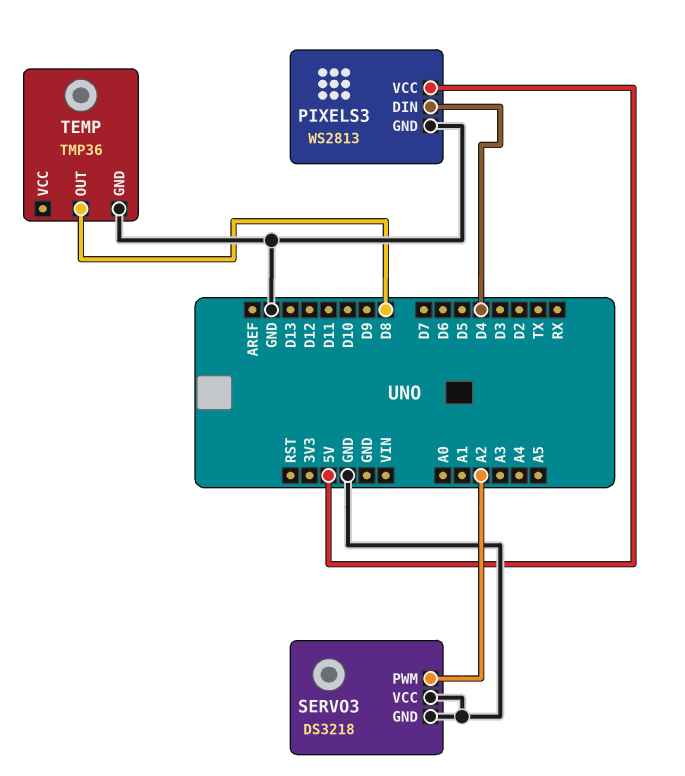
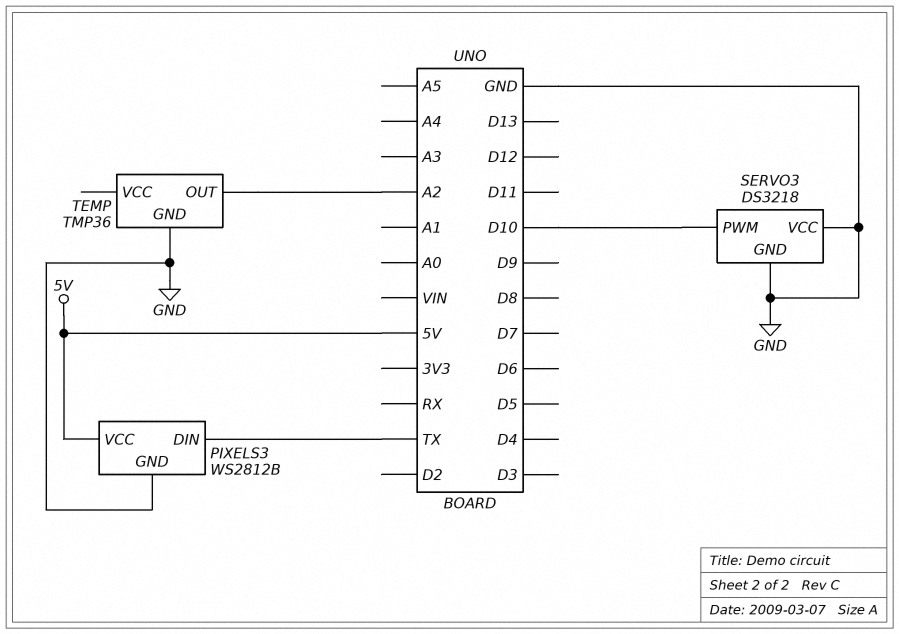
PIXELS3: WS2813 -> WS2812B
PIXELS3 pin DIN: D4 -> TX
SERVO3 pin PWM: A2 -> D10
TEMP pin OUT: D8 -> A2

